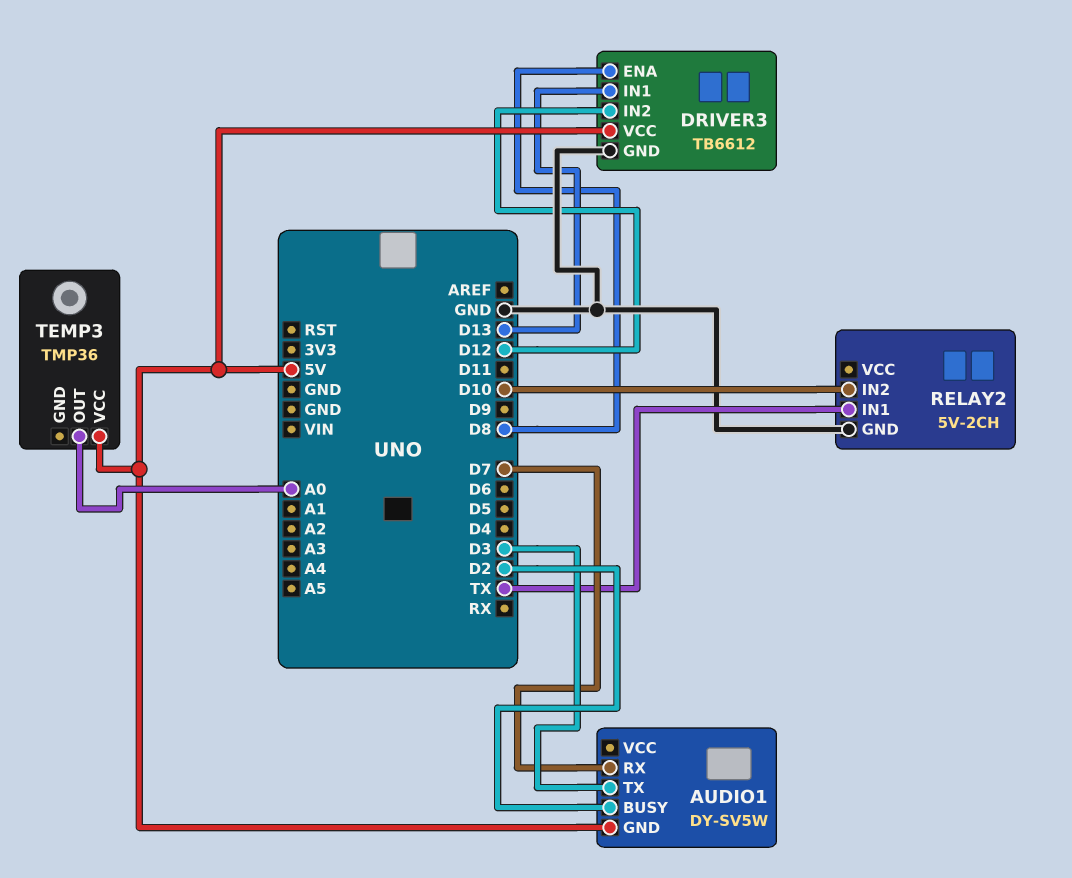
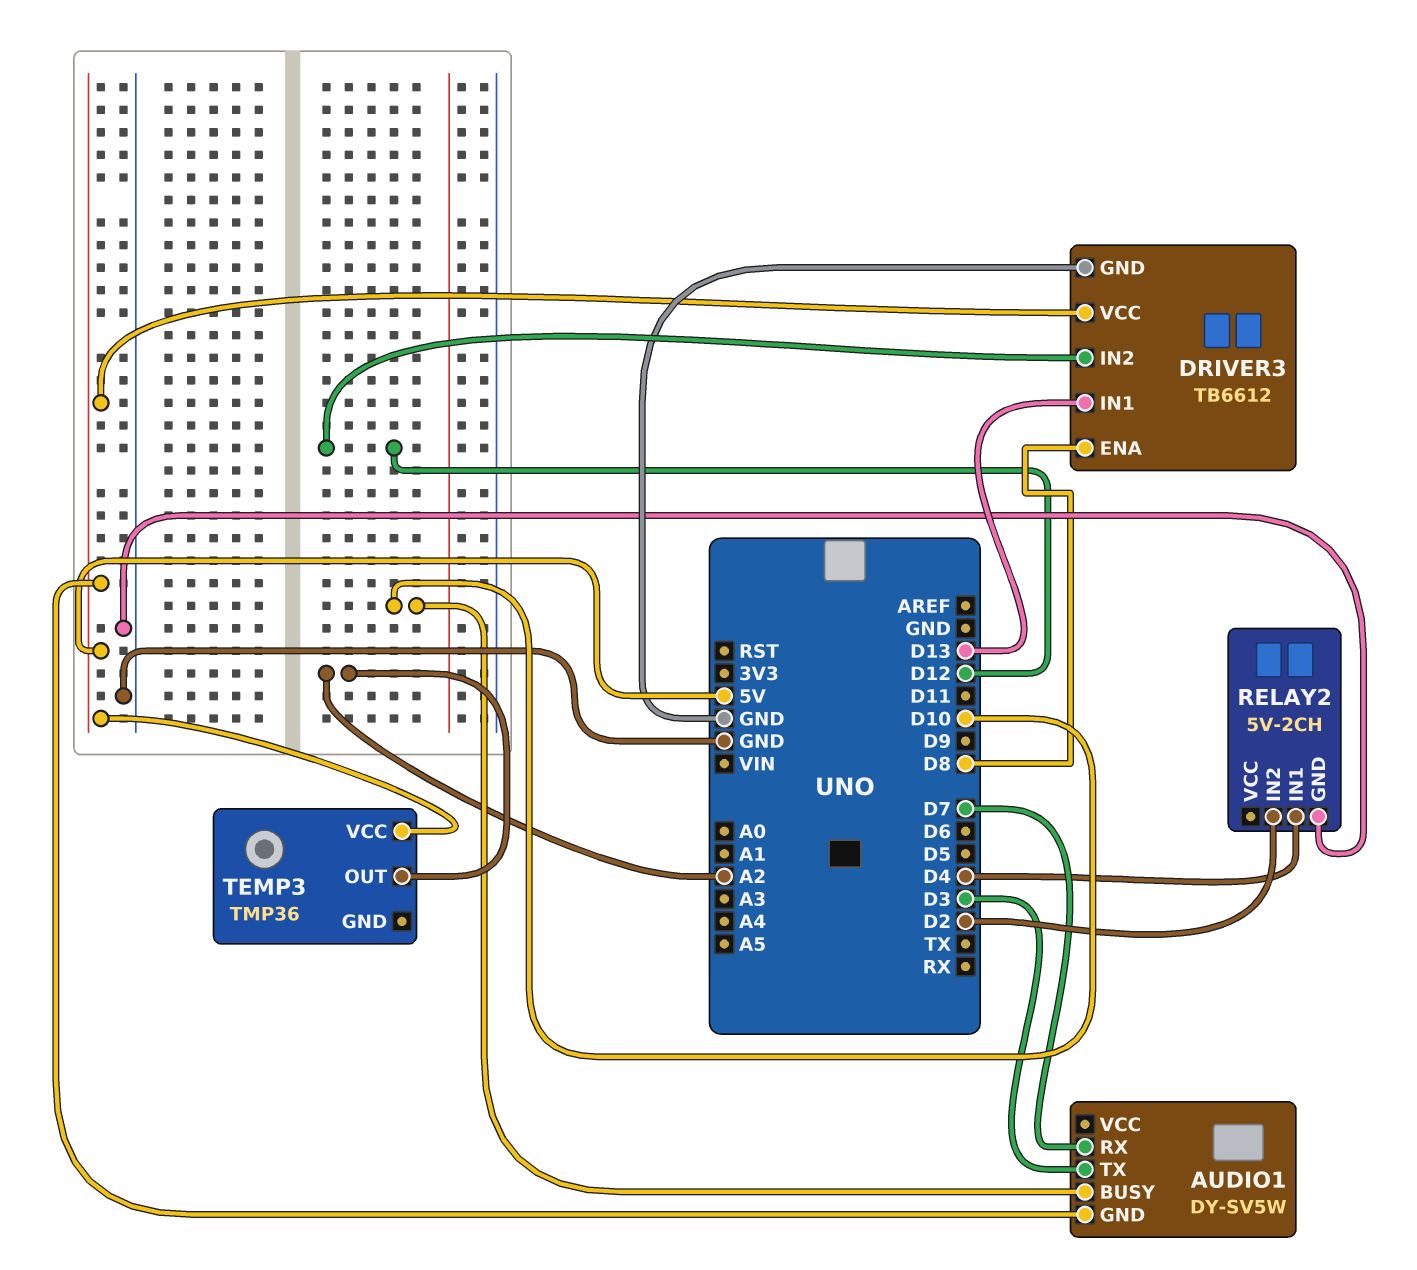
AUDIO1 pin BUSY: D2 -> D10
RELAY2 pin IN1: TX -> D4
RELAY2 pin IN2: D10 -> D2
TEMP3 pin OUT: A0 -> A2

